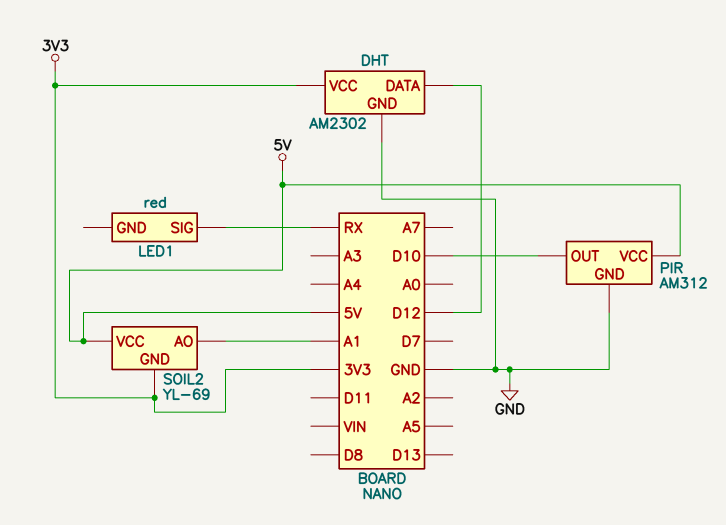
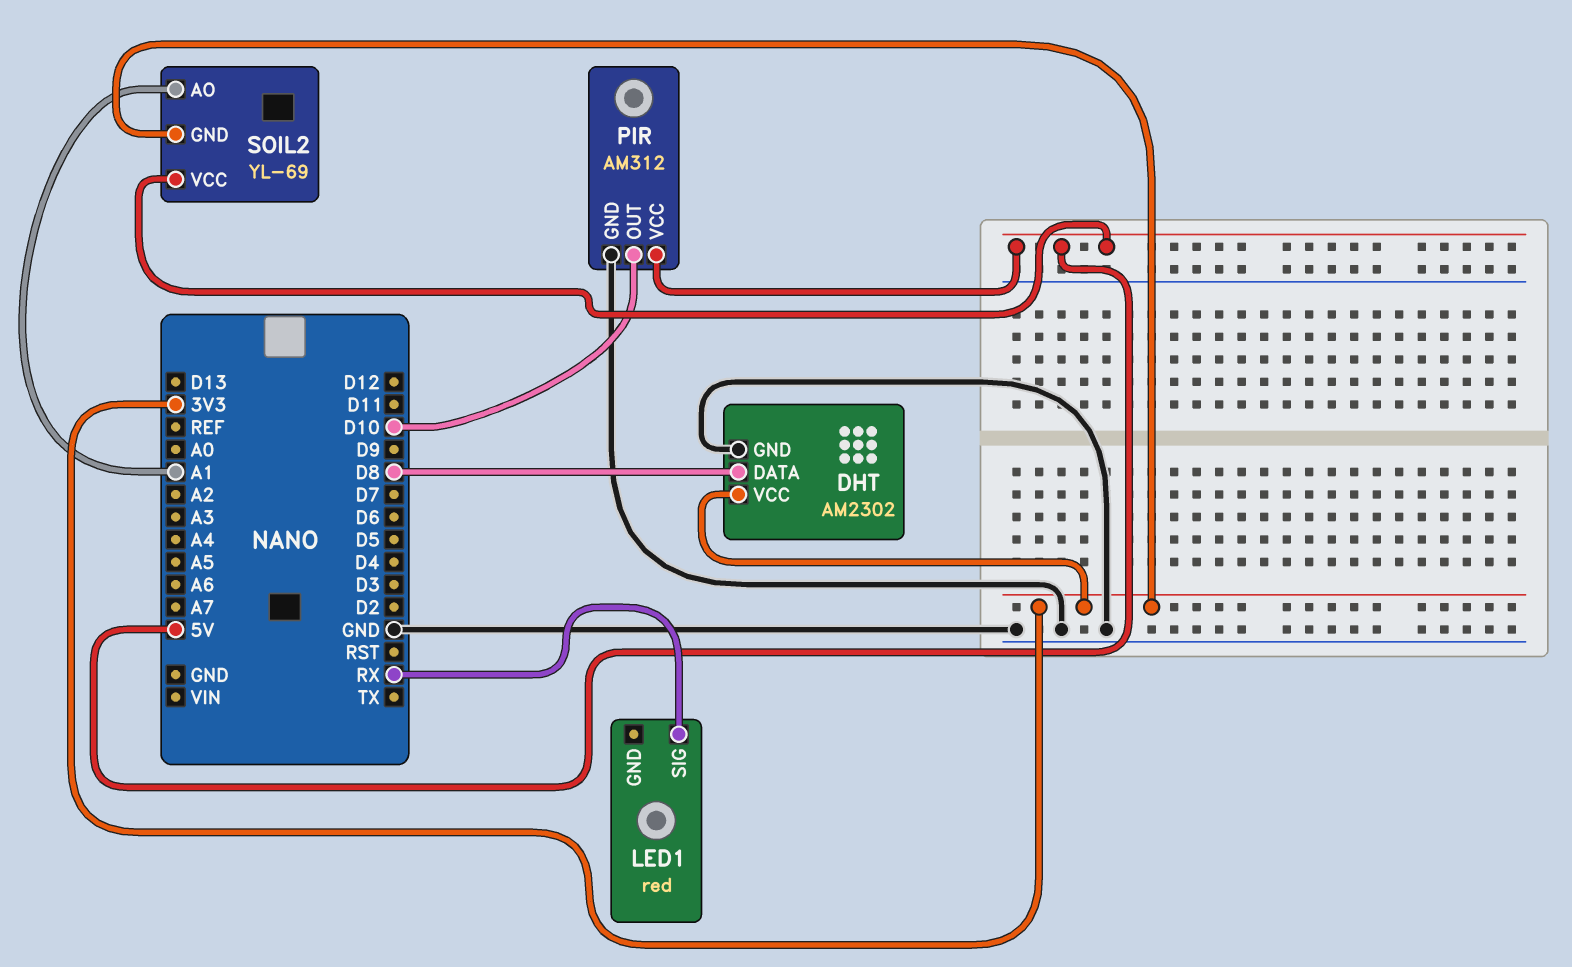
DHT pin DATA: D12 -> D8

